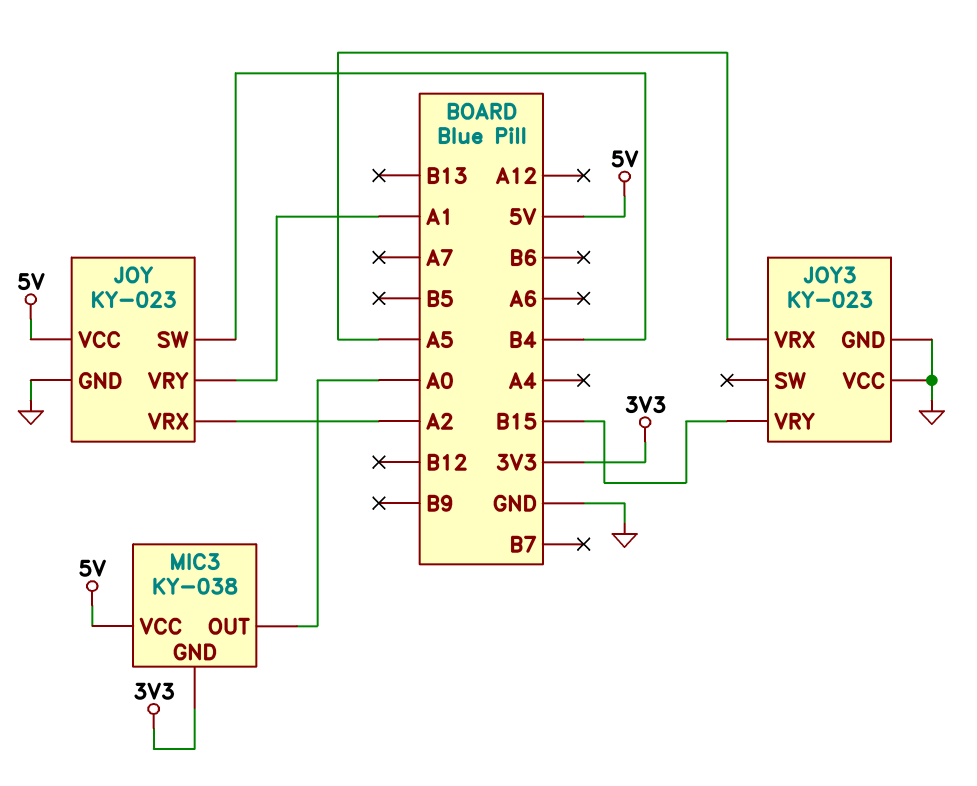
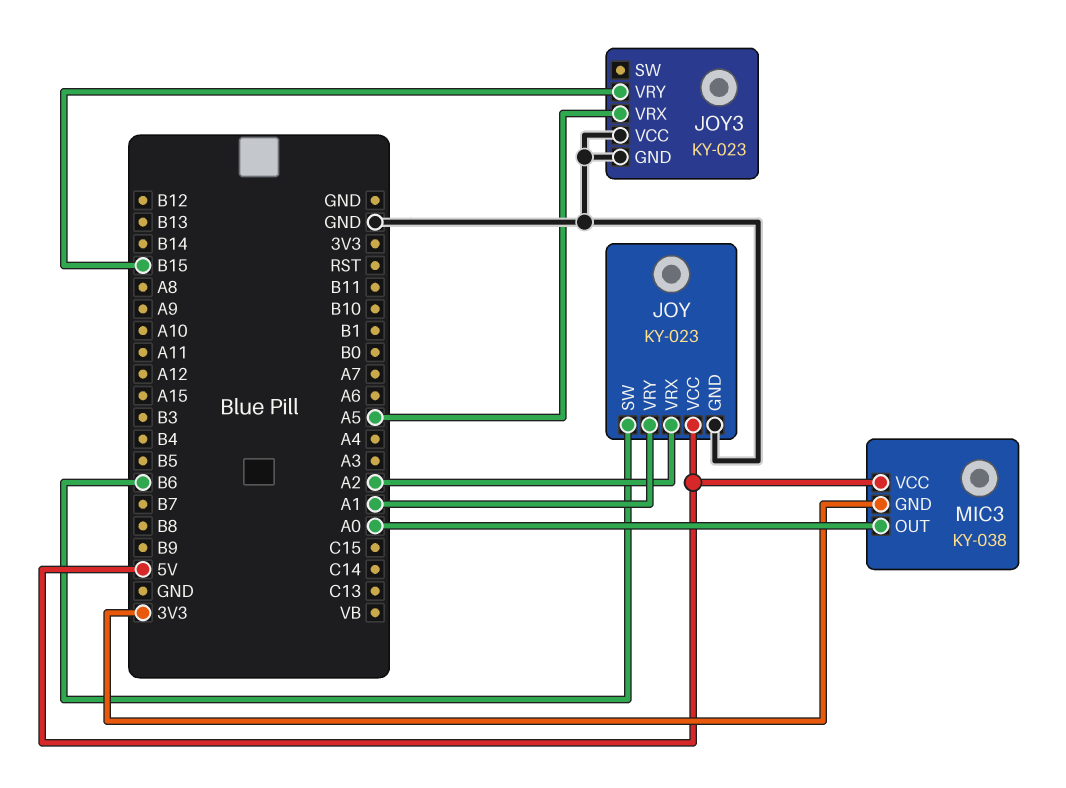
JOY pin SW: B4 -> B6

